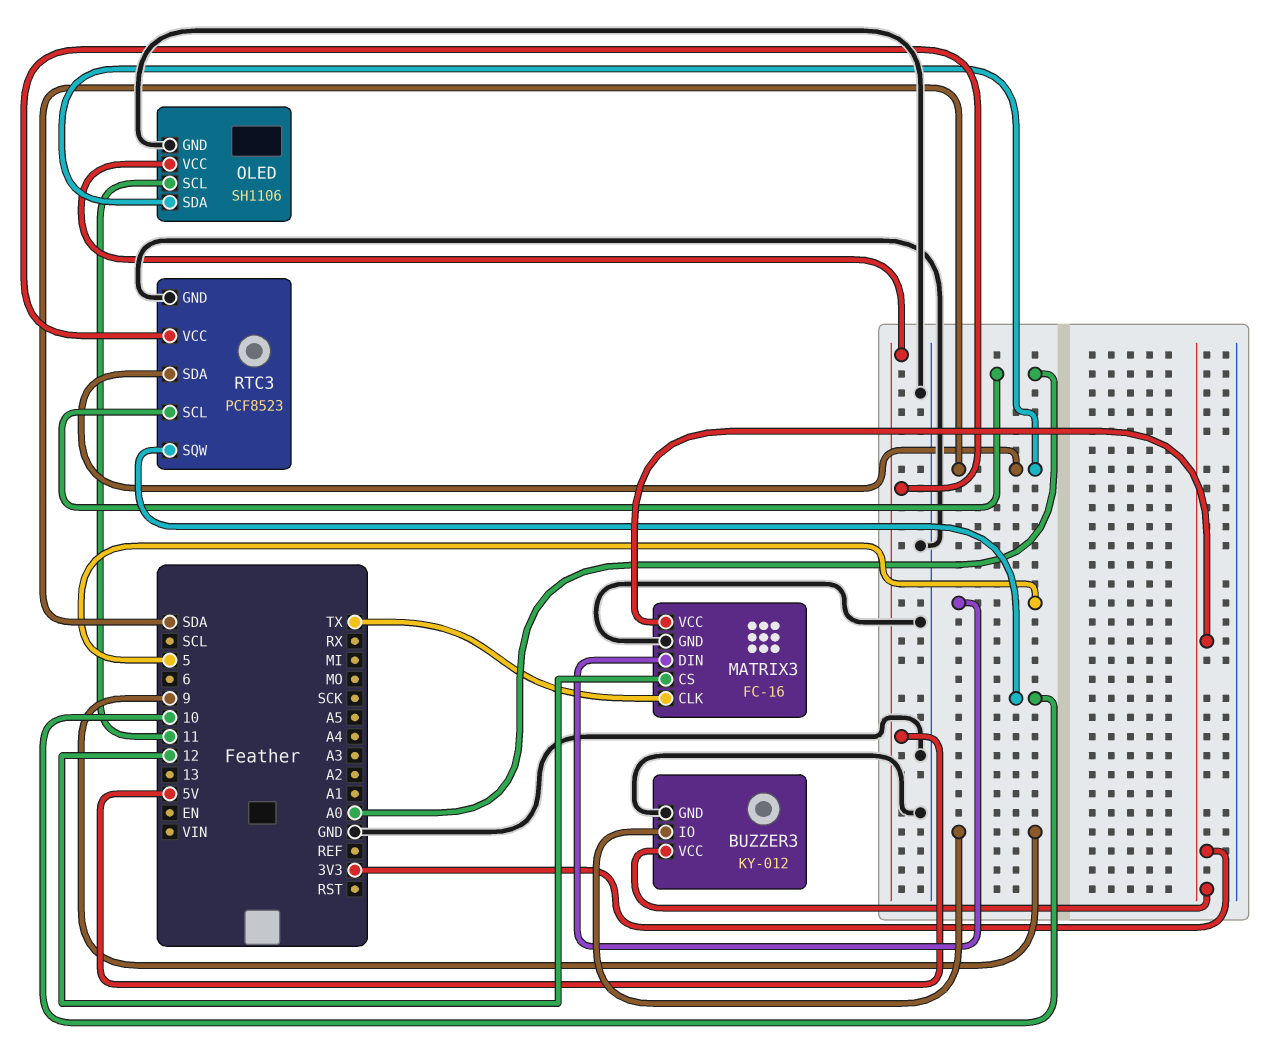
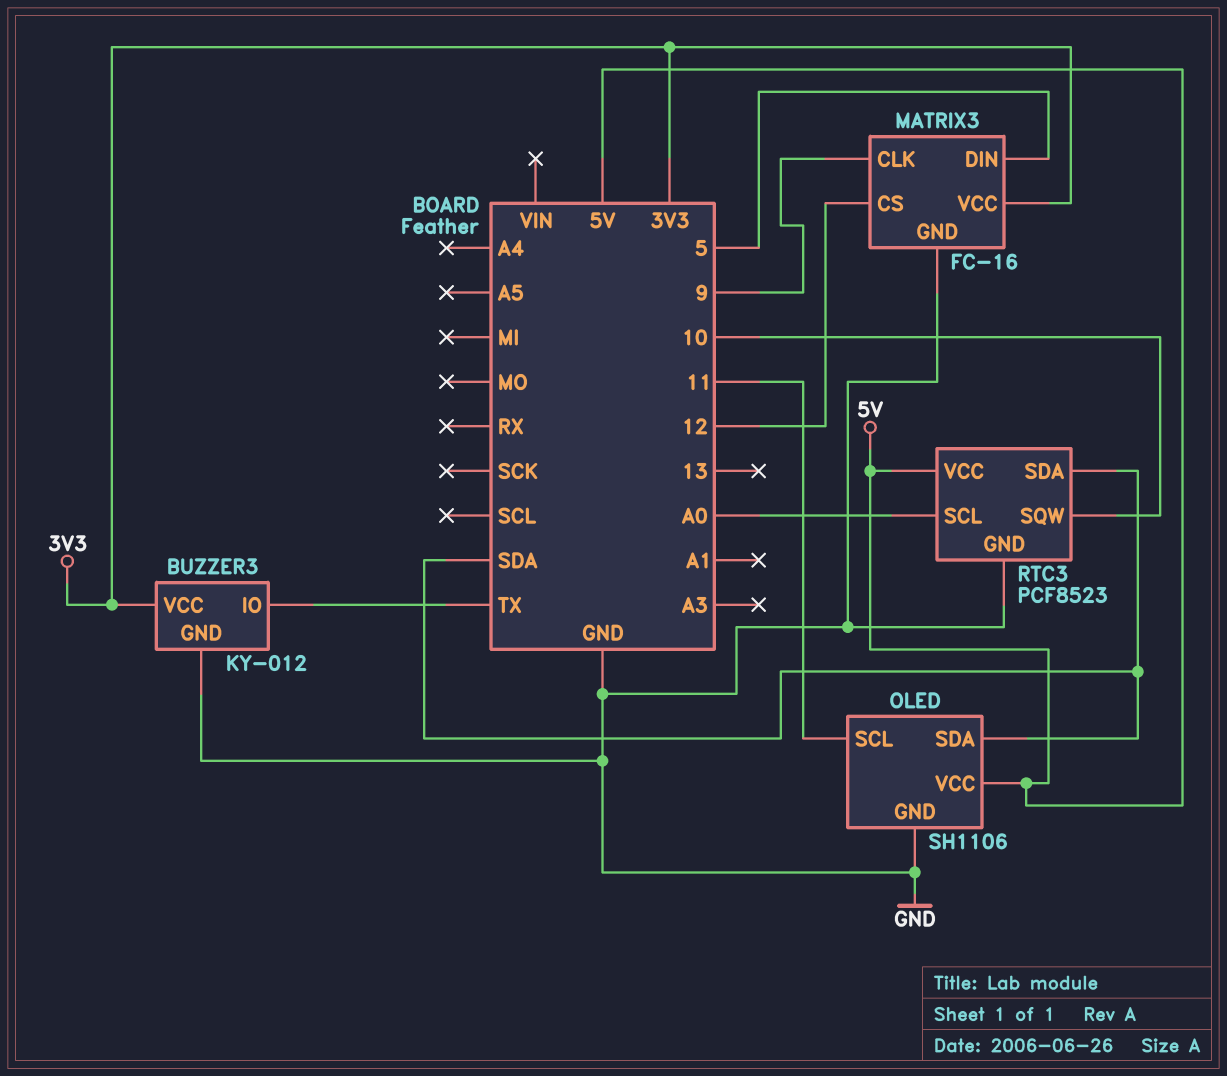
BUZZER3 pin IO: 9 -> TX
MATRIX3 pin CLK: TX -> 9

